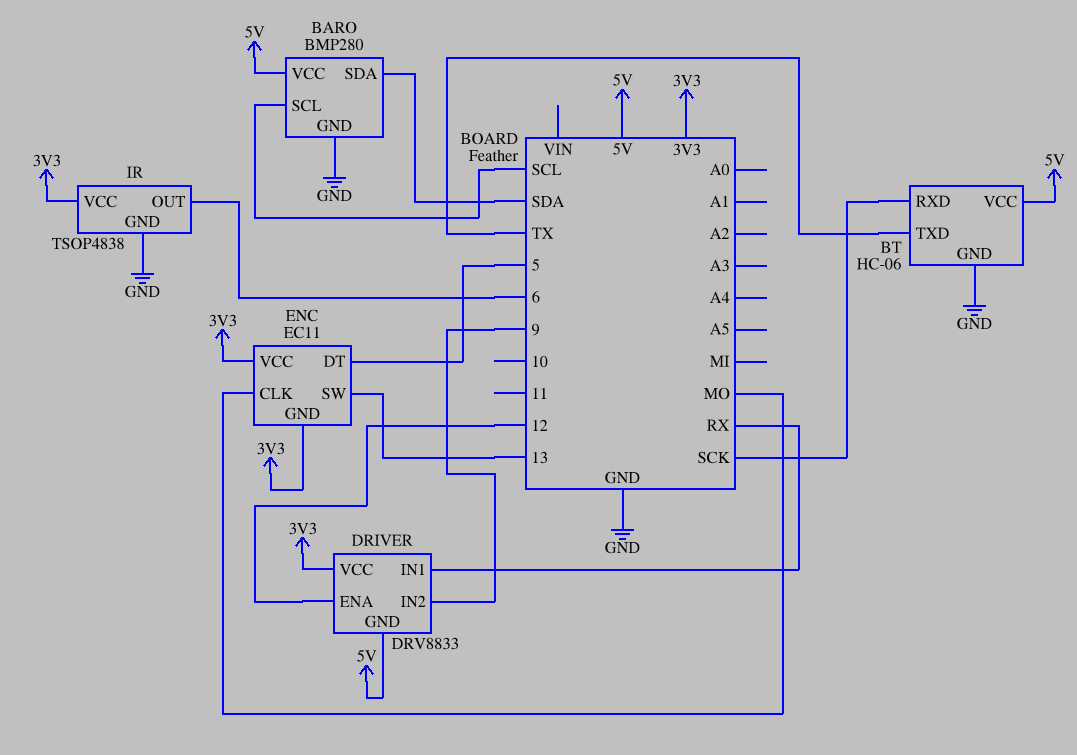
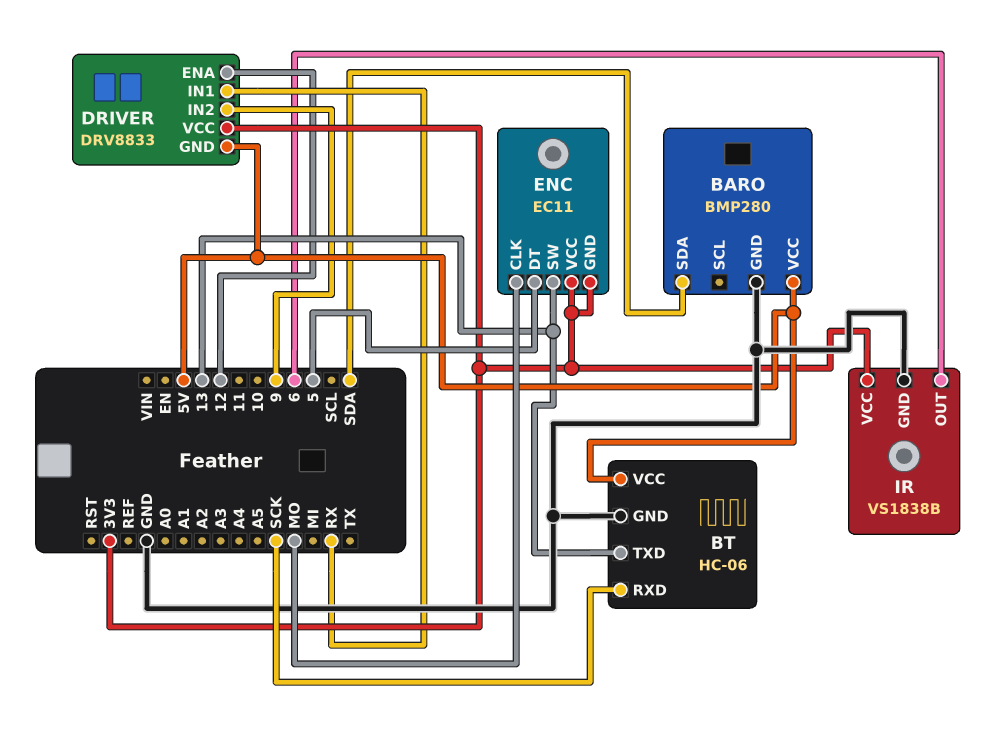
BARO pin SCL: SCL -> none
BT pin TXD: TX -> 13
IR: TSOP4838 -> VS1838B

